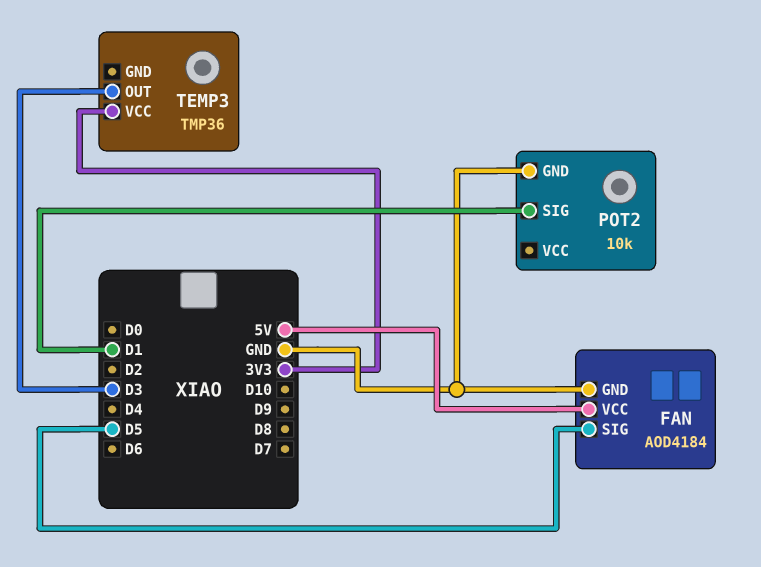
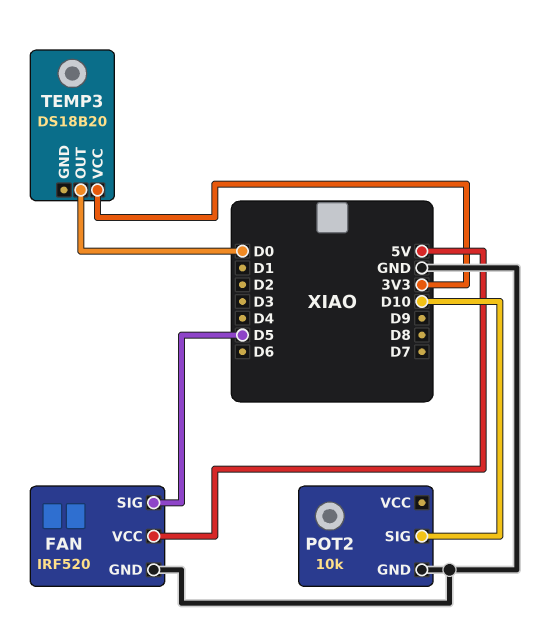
FAN: AOD4184 -> IRF520
POT2 pin SIG: D1 -> D10
TEMP3: TMP36 -> DS18B20
TEMP3 pin OUT: D3 -> D0

